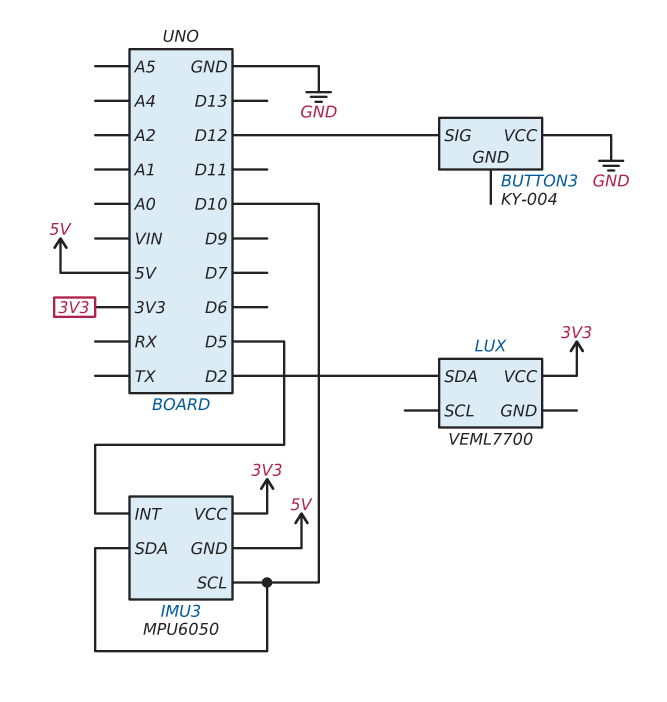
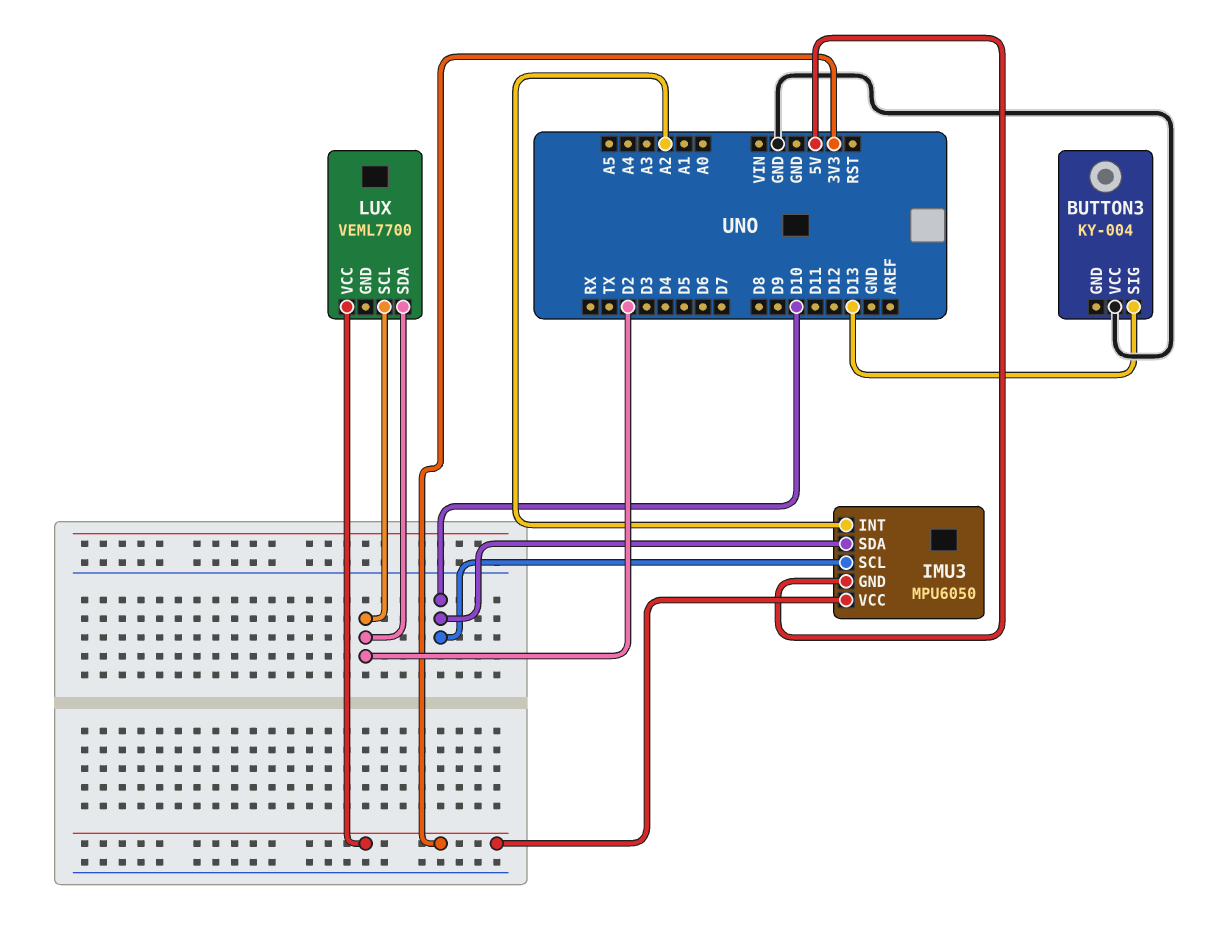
BUTTON3 pin SIG: D12 -> D13
IMU3 pin INT: D5 -> A2
LUX pin SCL: none -> D2

